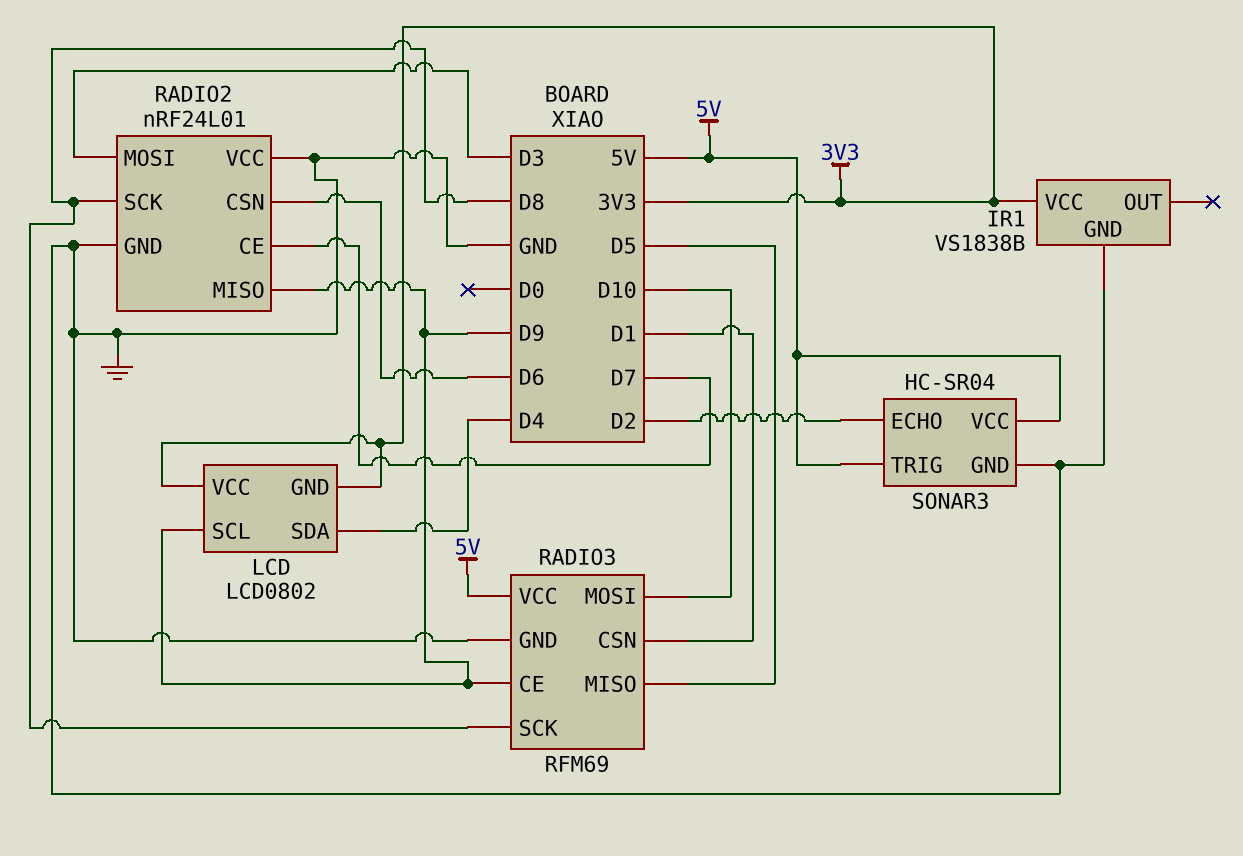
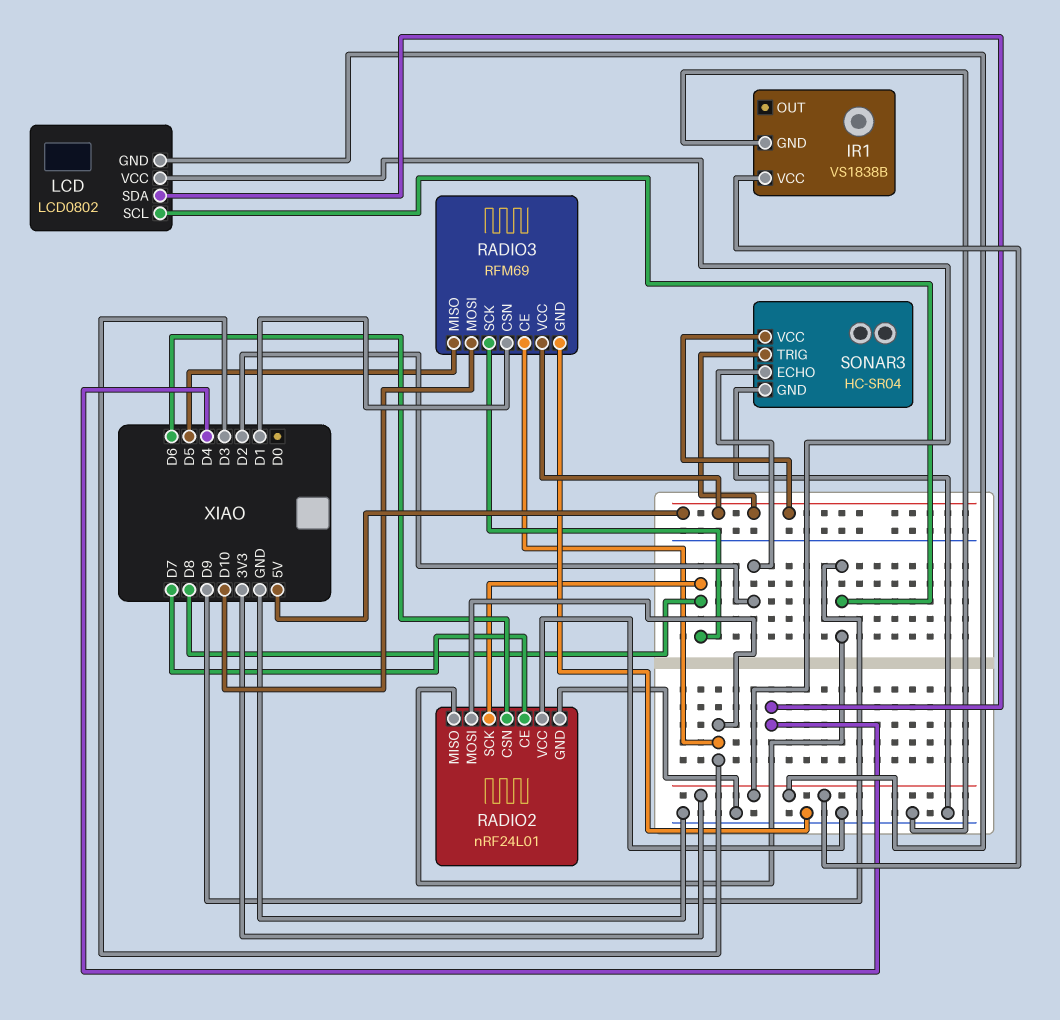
RADIO3 pin CE: D9 -> D3

